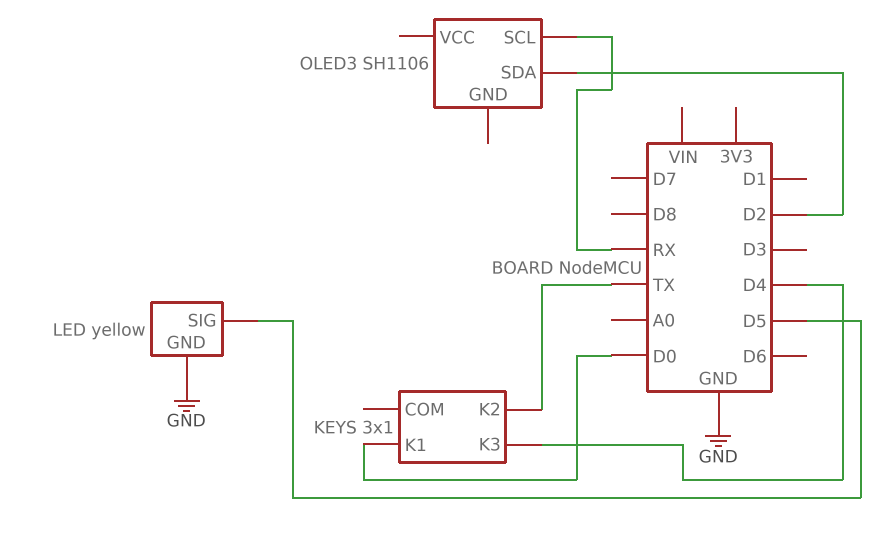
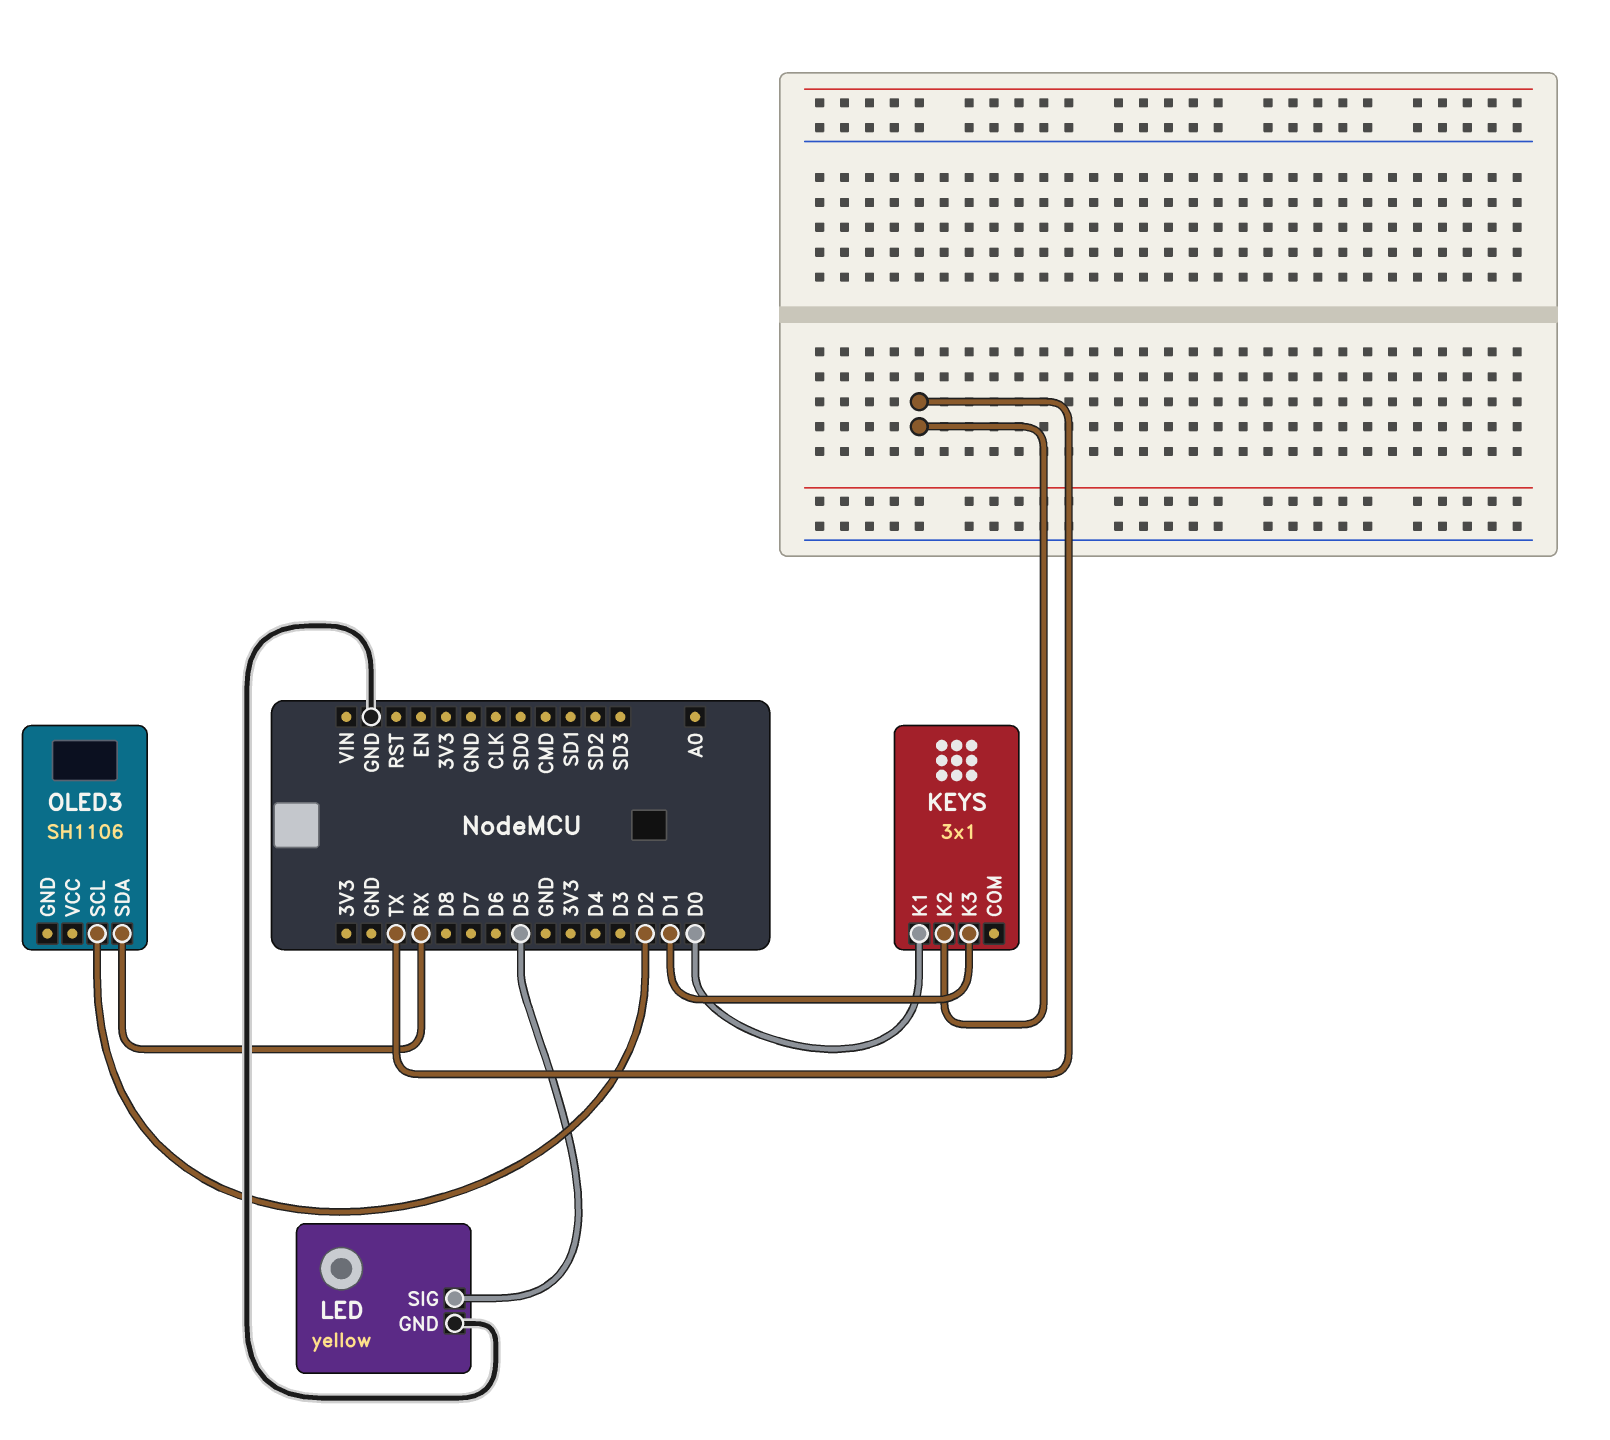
KEYS pin K3: D4 -> D1
OLED3 pin SCL: RX -> D2
OLED3 pin SDA: D2 -> RX

